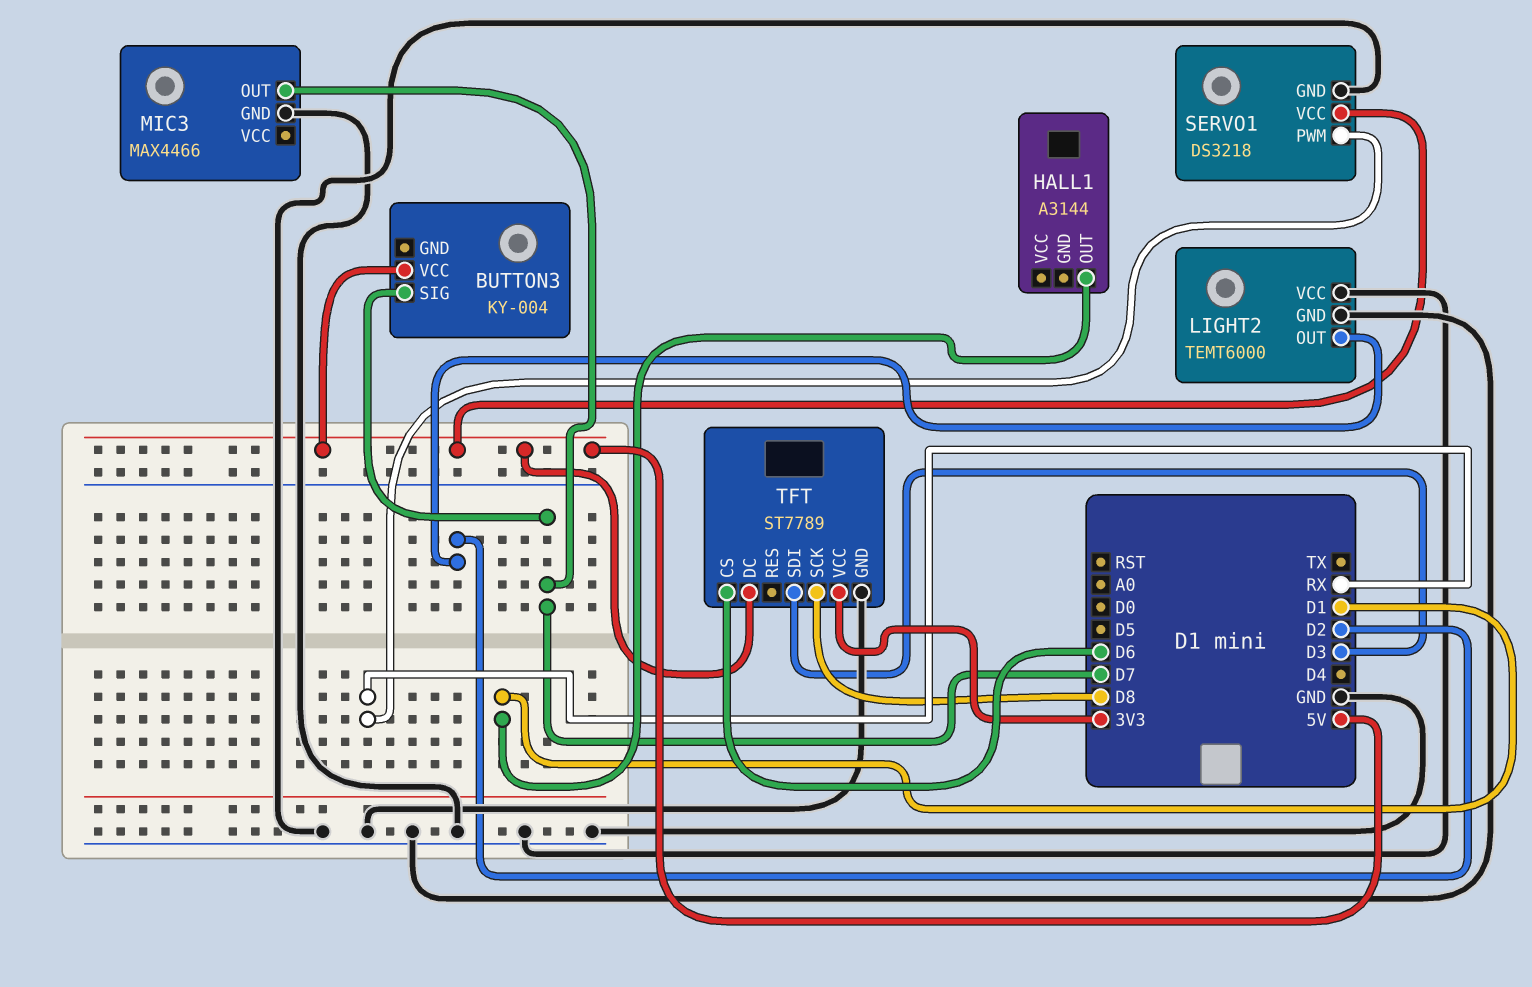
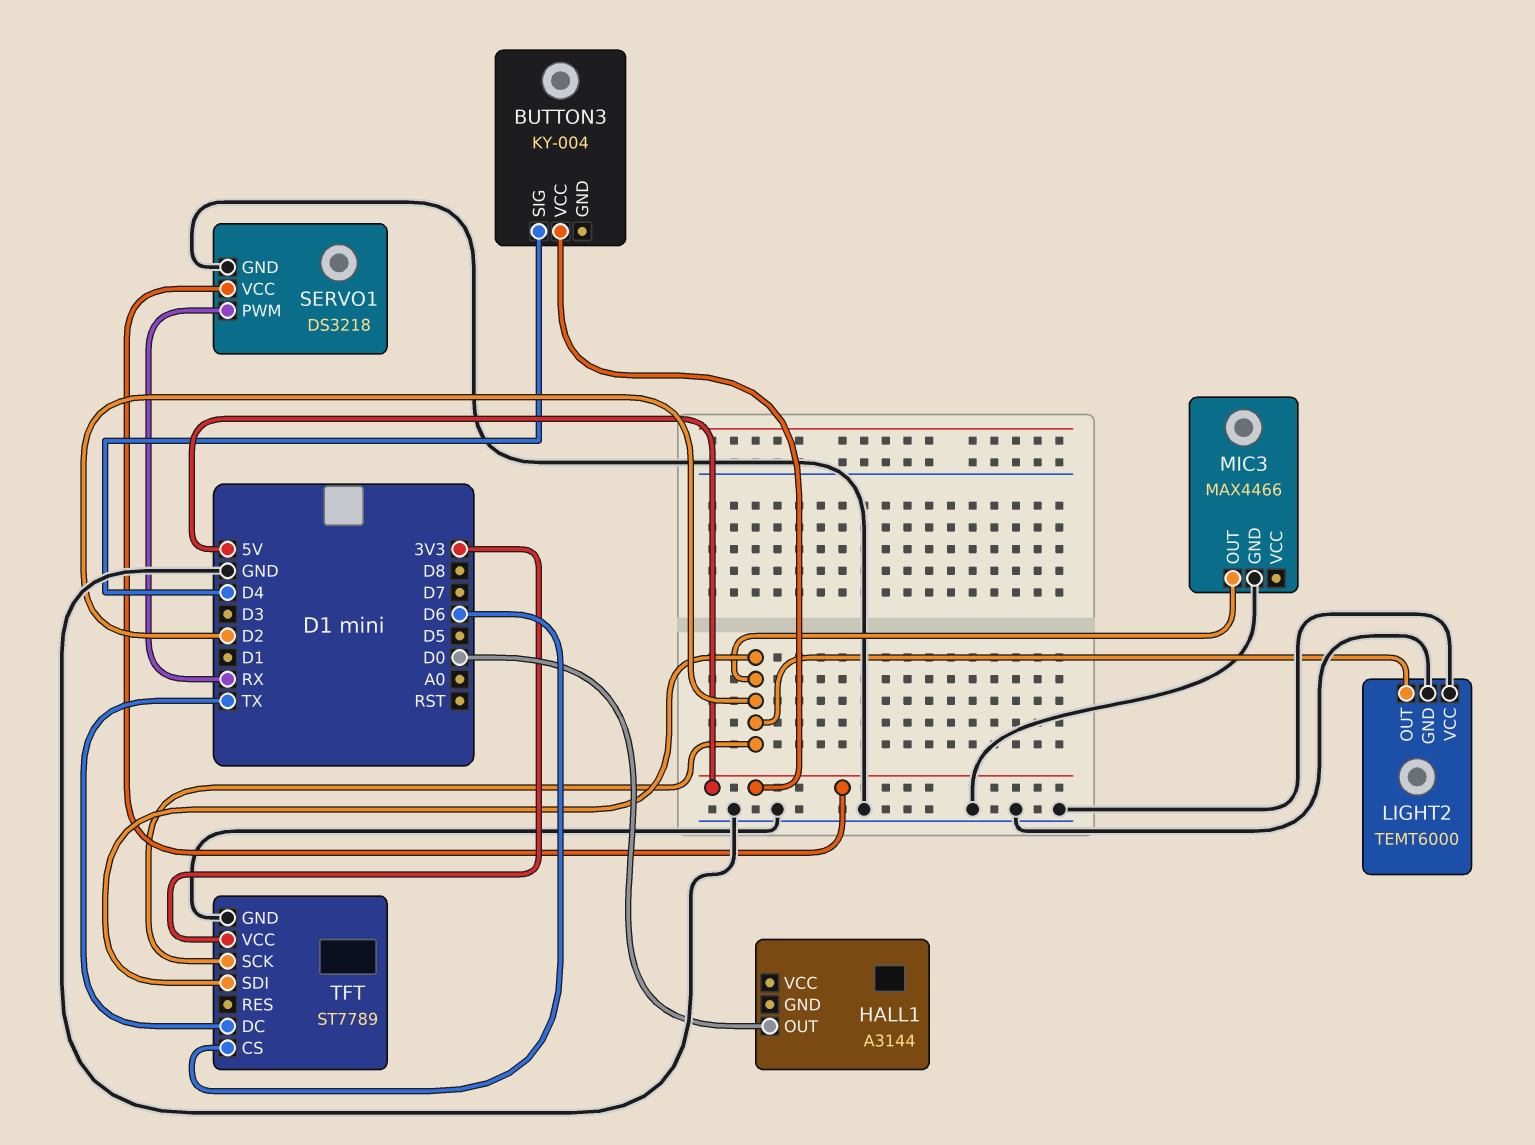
BUTTON3 pin SIG: D7 -> D4
HALL1 pin OUT: D1 -> D0
MIC3 pin OUT: D7 -> D2
TFT pin DC: 5V -> TX
TFT pin SCK: D8 -> D2
TFT pin SDI: D3 -> D2

